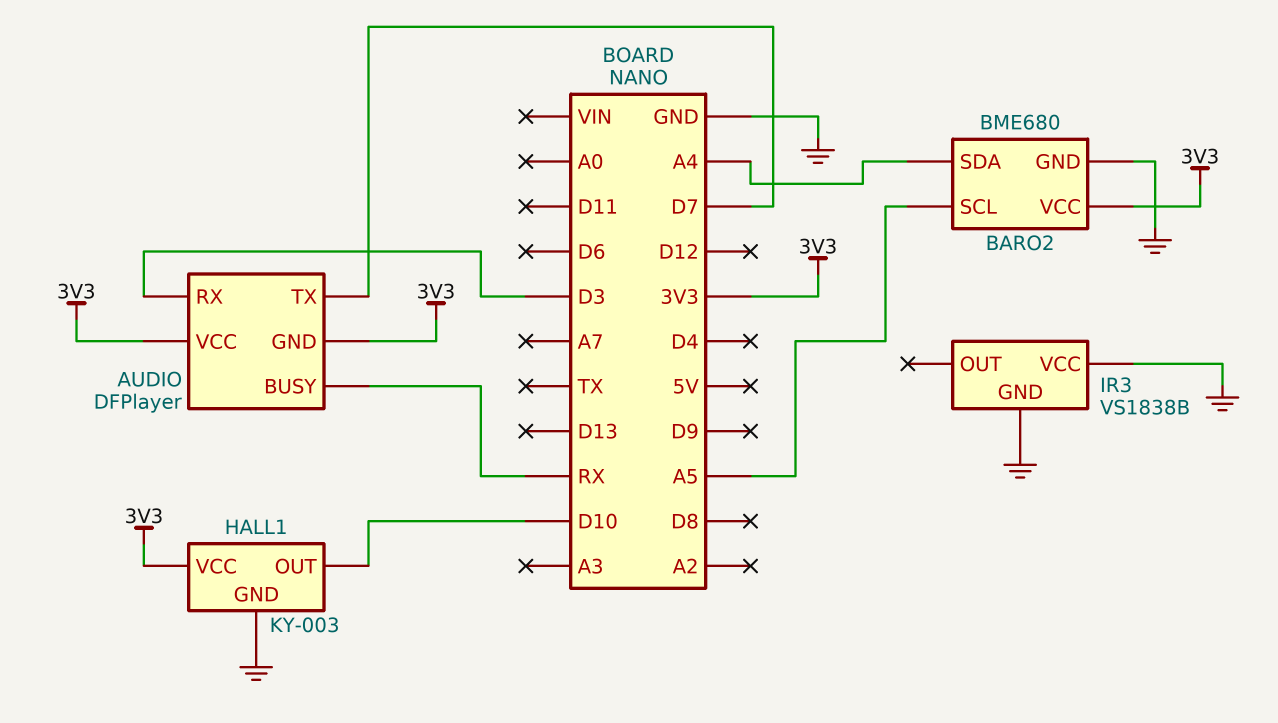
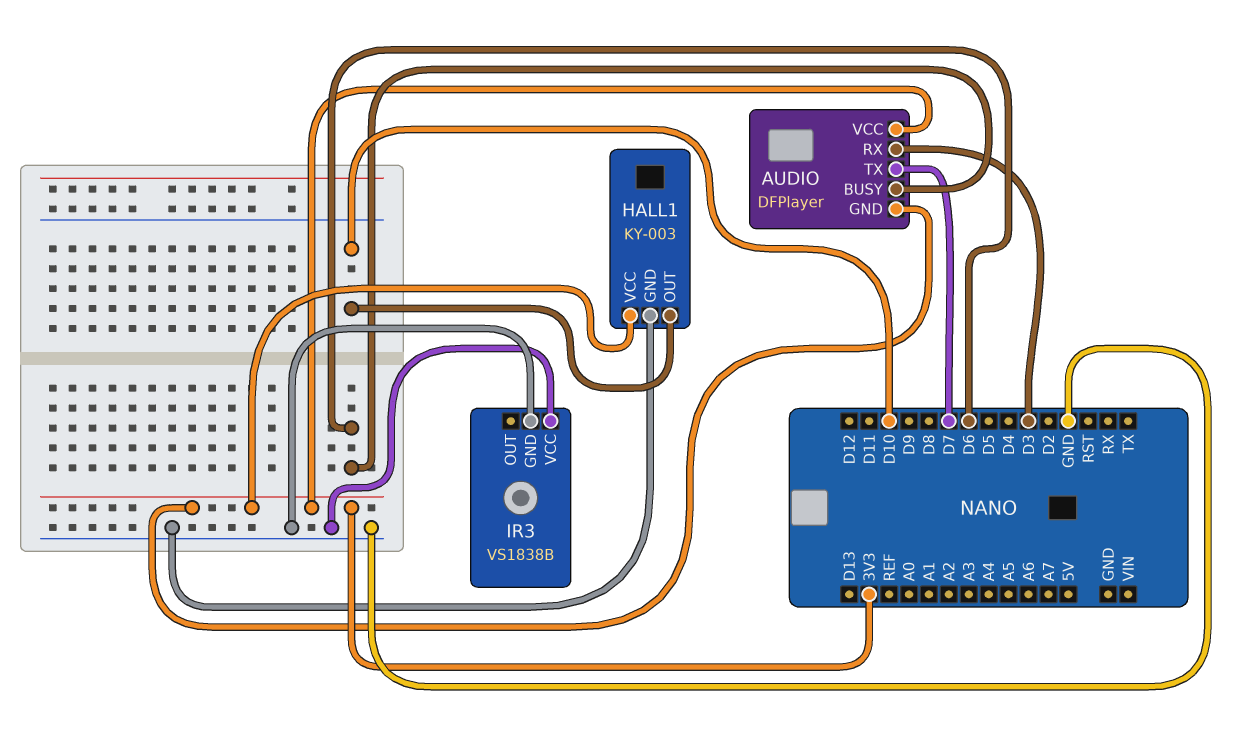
AUDIO pin BUSY: RX -> D6
BARO2: BME680 -> none
BARO2 pin GND: GND -> none
BARO2 pin SCL: A5 -> none
BARO2 pin SDA: A4 -> none
BARO2 pin VCC: 3V3 -> none

